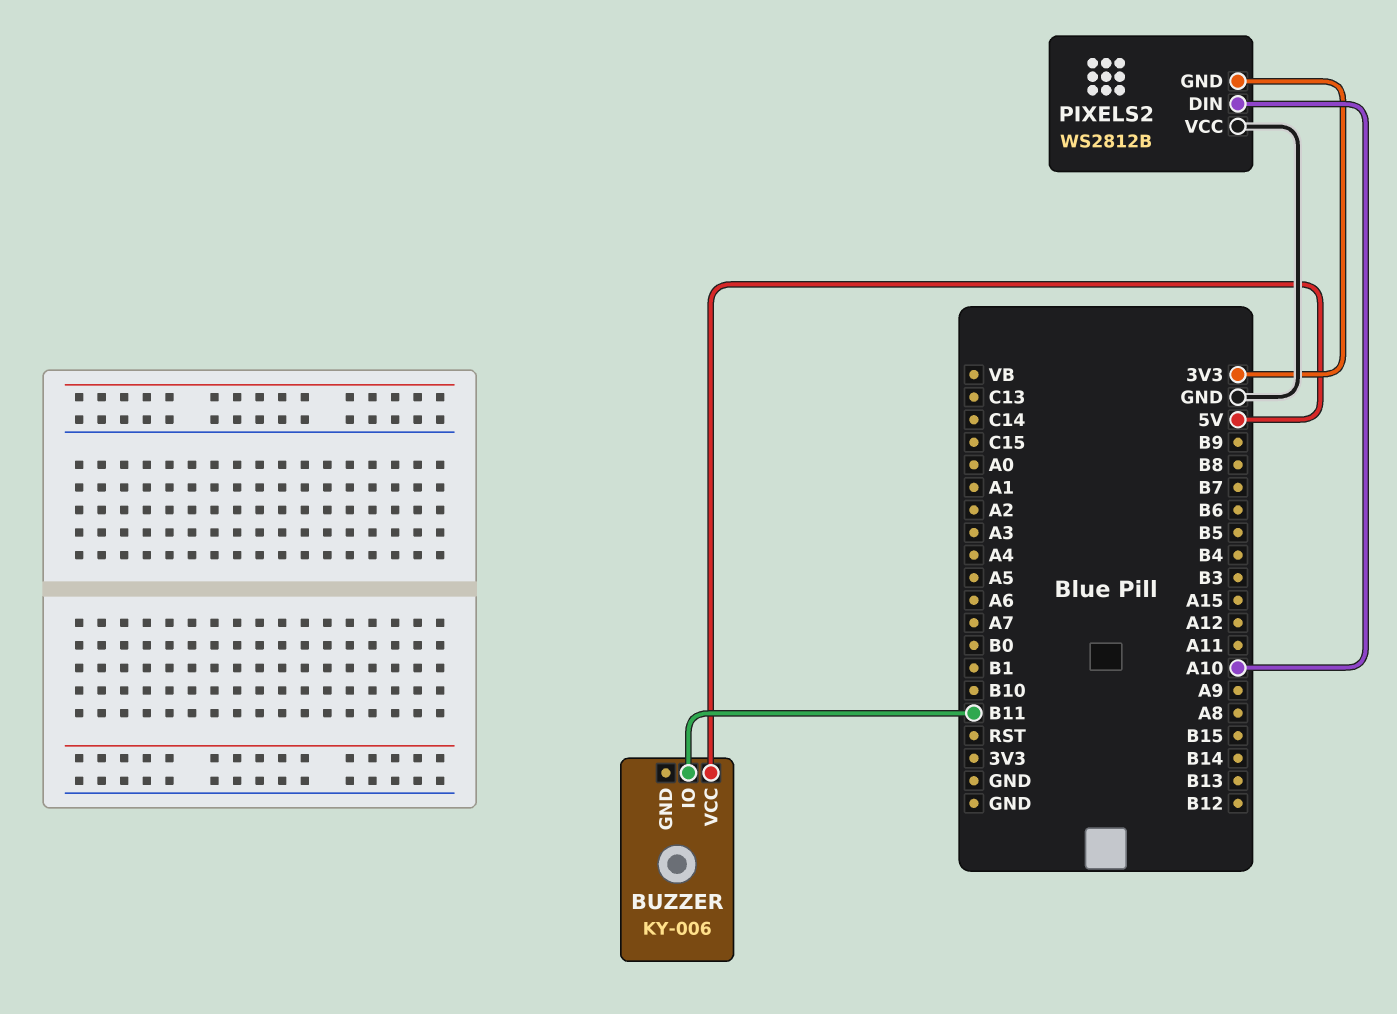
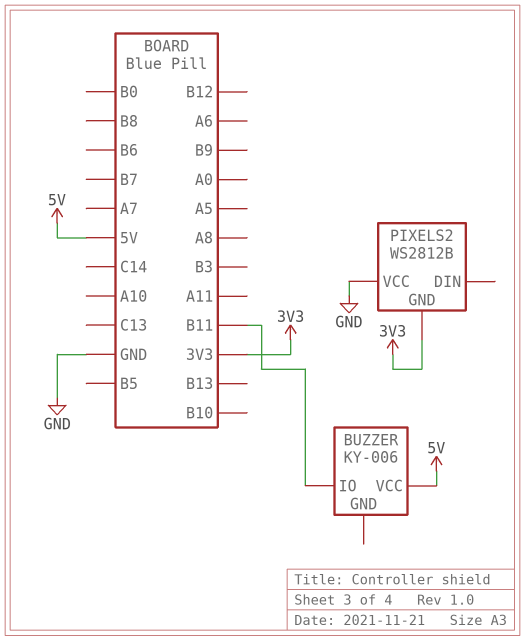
PIXELS2 pin DIN: A10 -> none

